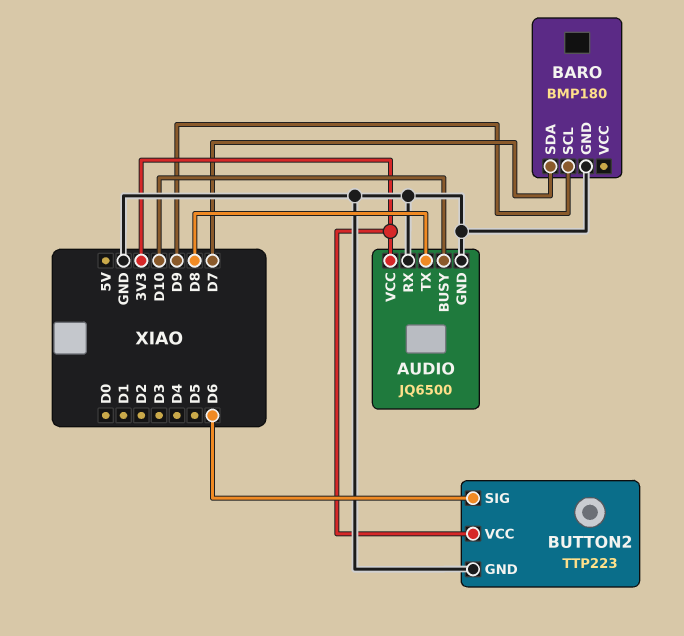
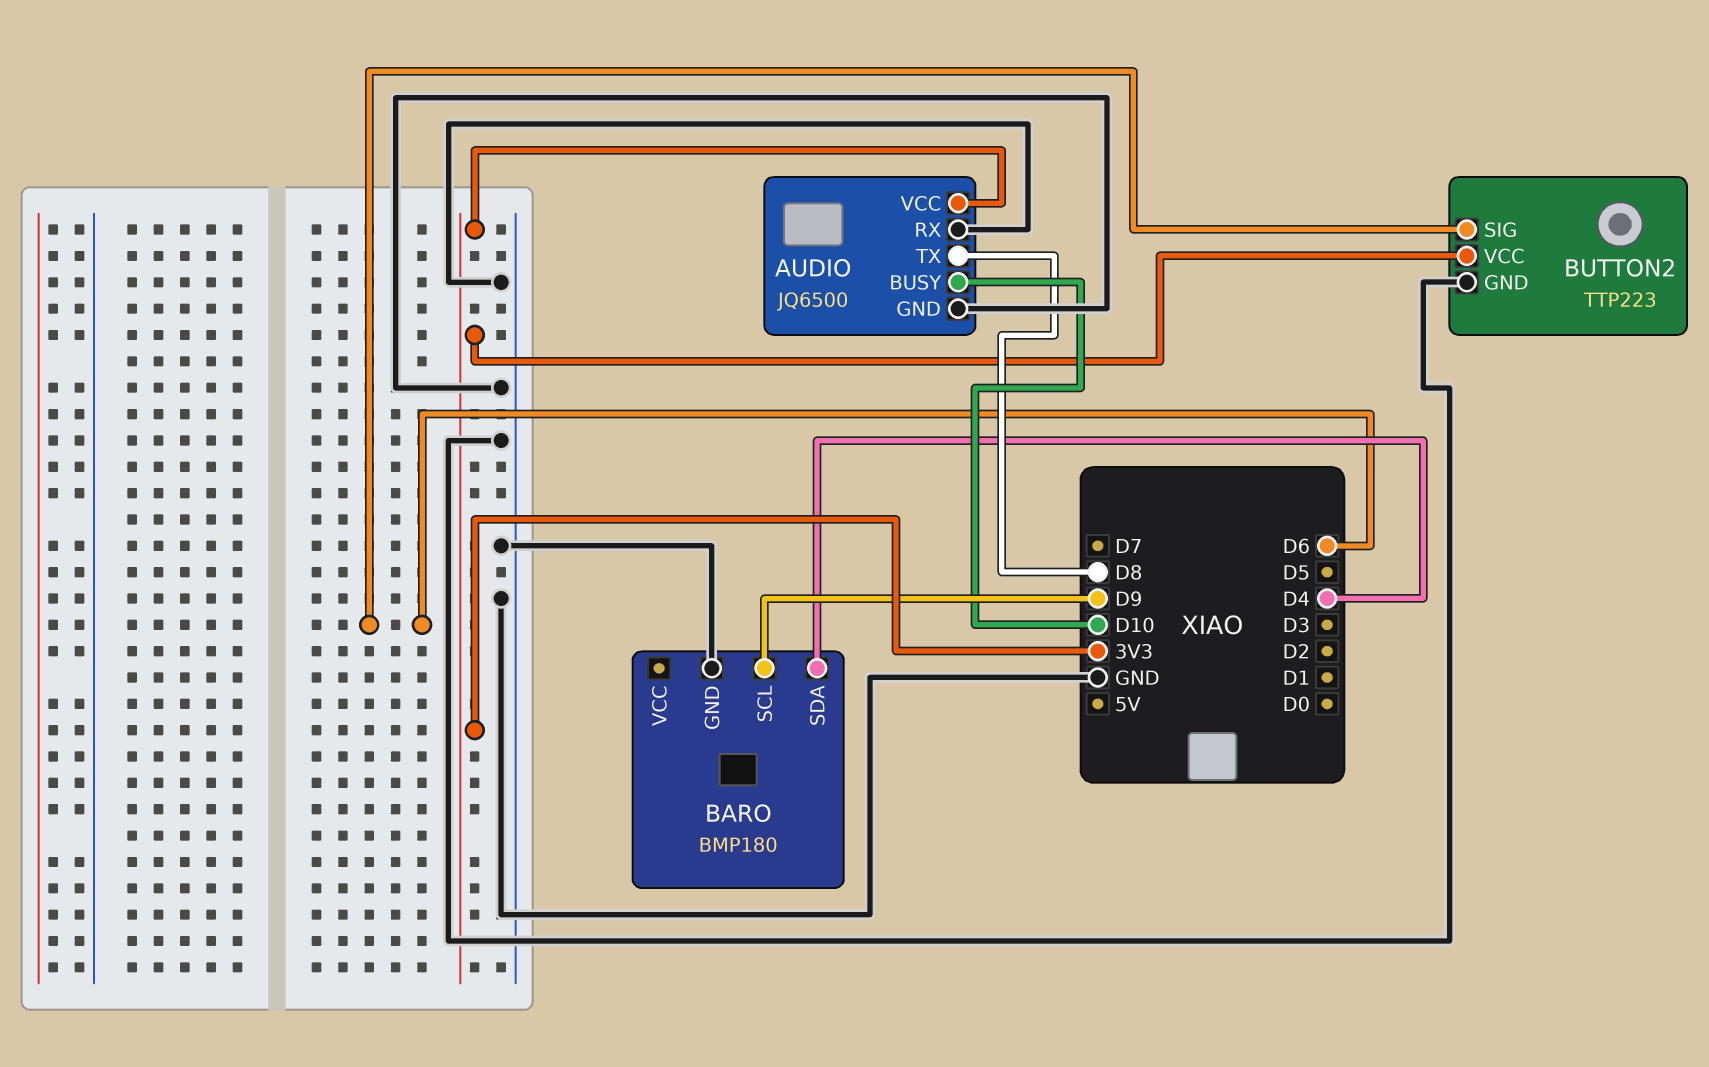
BARO pin SDA: D7 -> D4

